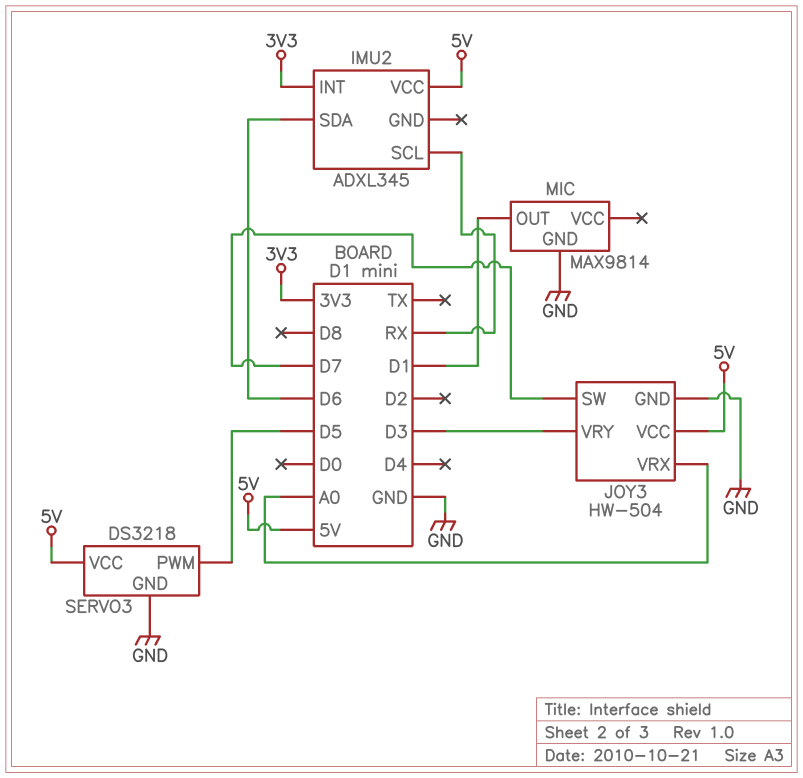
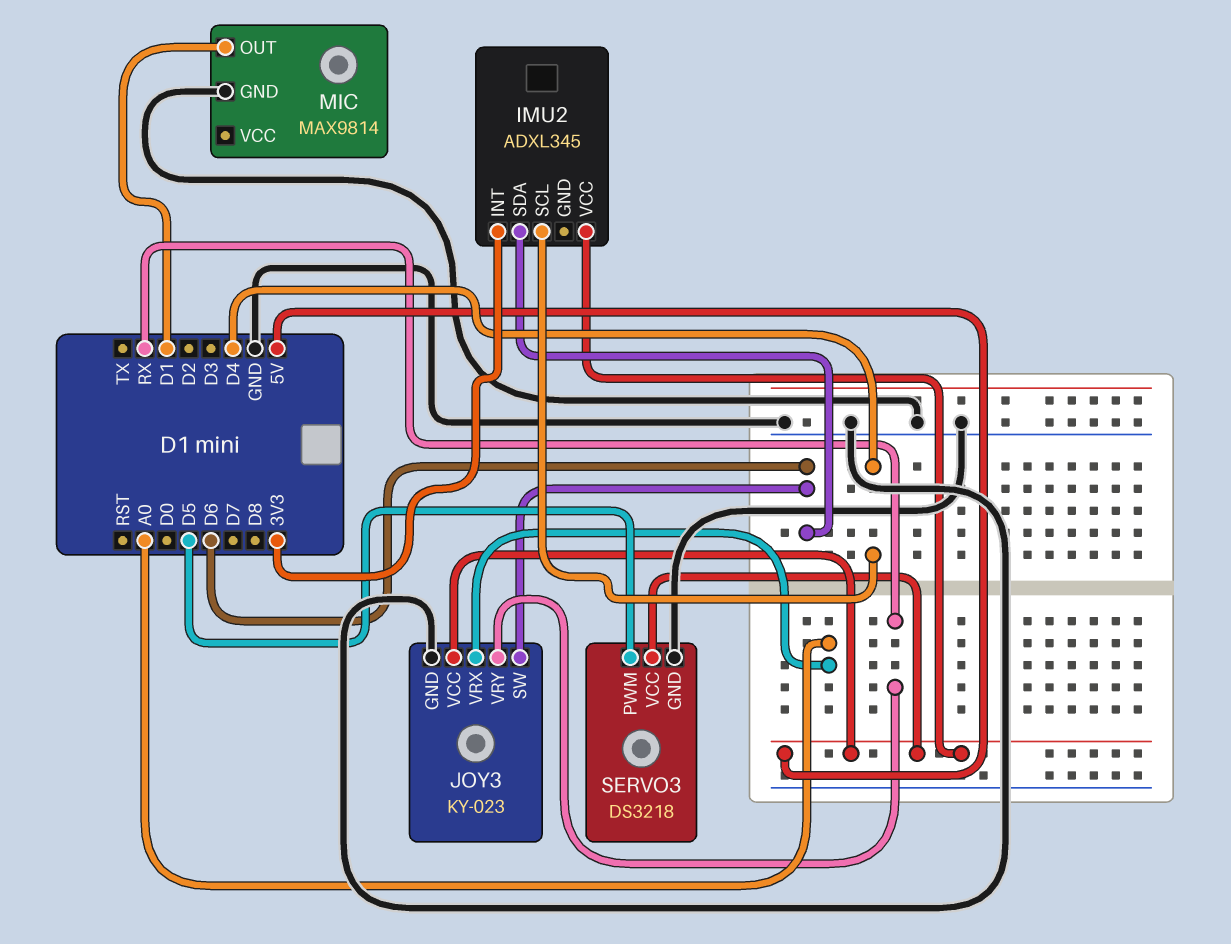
IMU2 pin SCL: RX -> D4
JOY3: HW-504 -> KY-023
JOY3 pin SW: D7 -> D6
JOY3 pin VRY: D3 -> RX

